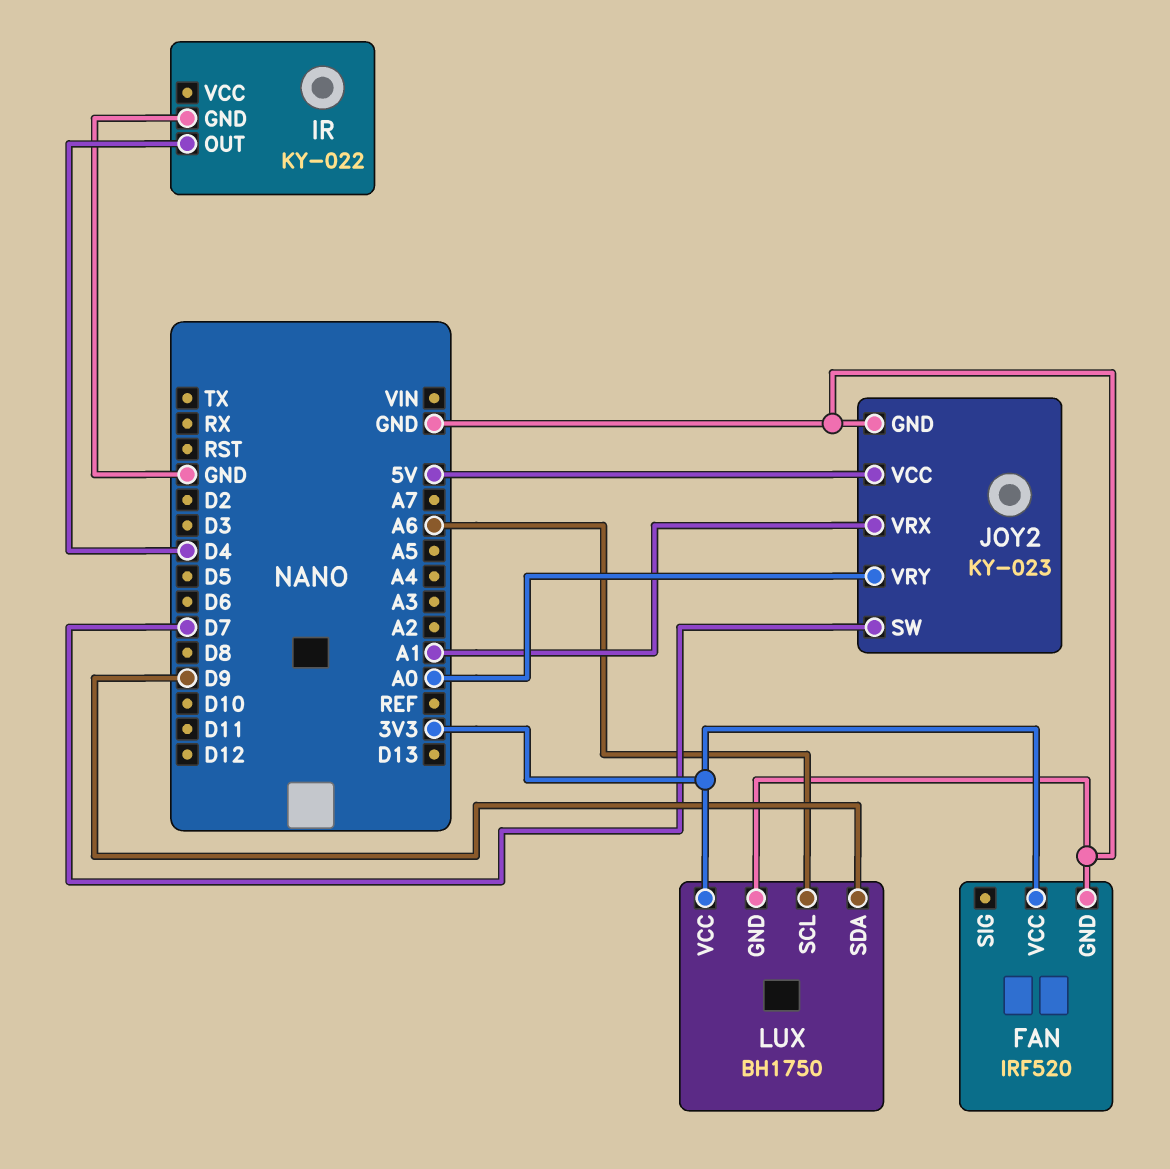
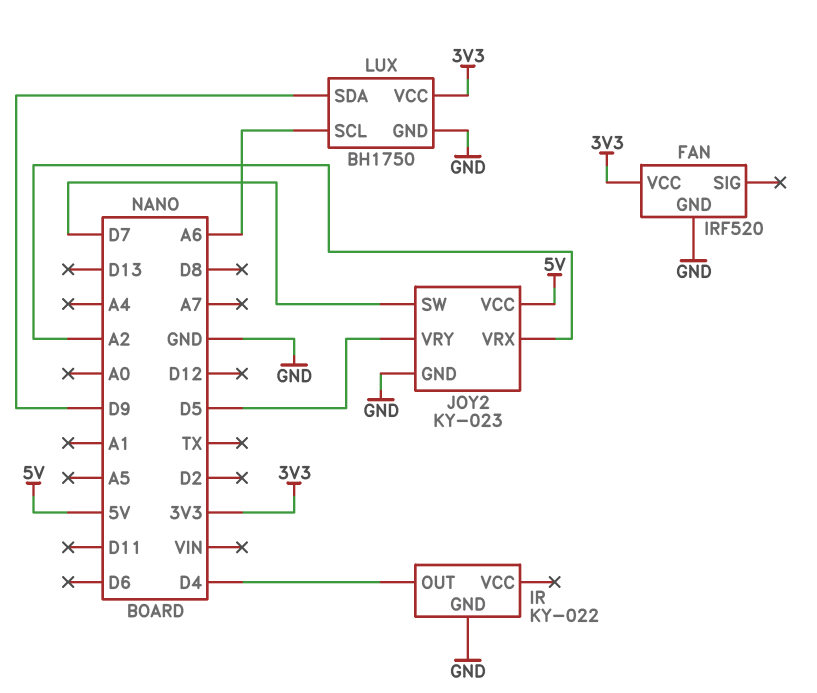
JOY2 pin VRX: A1 -> A2
JOY2 pin VRY: A0 -> D5

